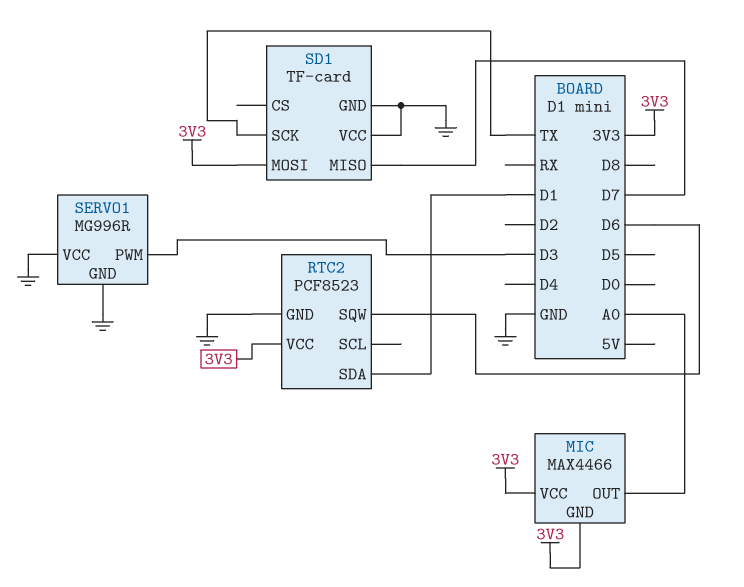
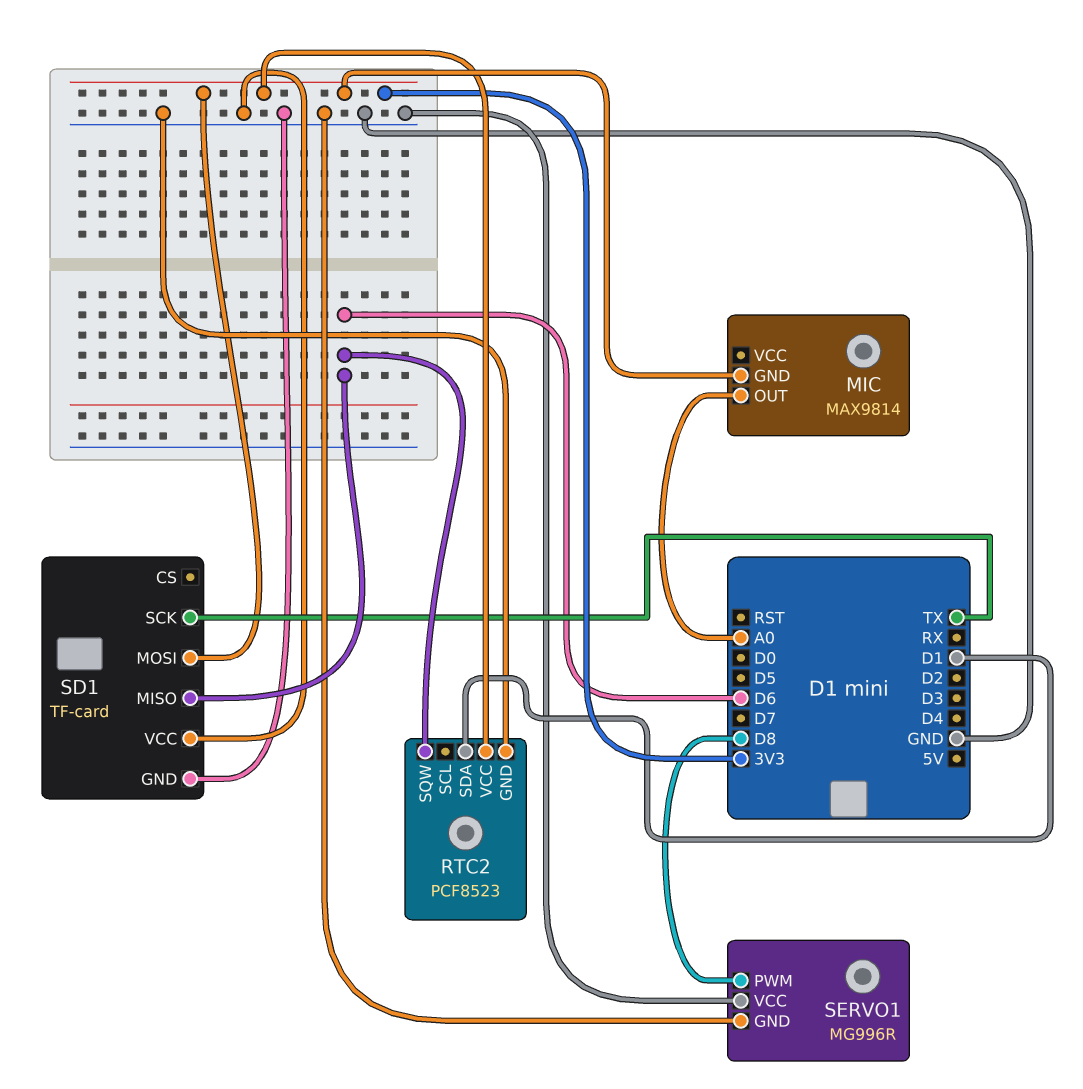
MIC: MAX4466 -> MAX9814
MIC pin VCC: 3V3 -> none
SD1 pin MISO: D7 -> D6
SERVO1 pin PWM: D3 -> D8

